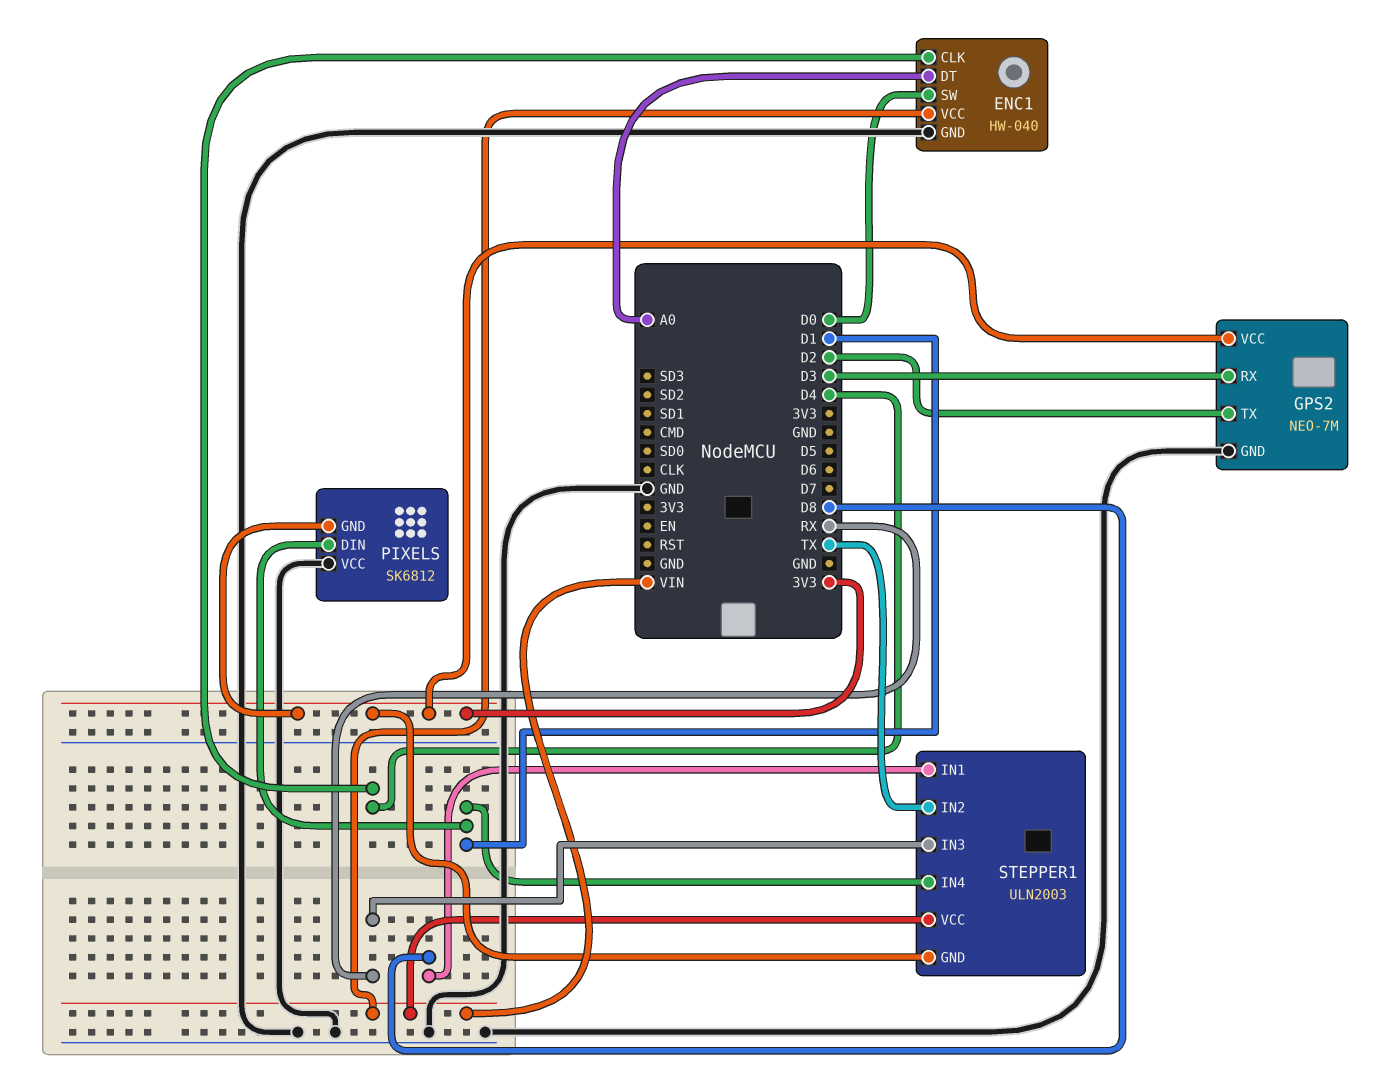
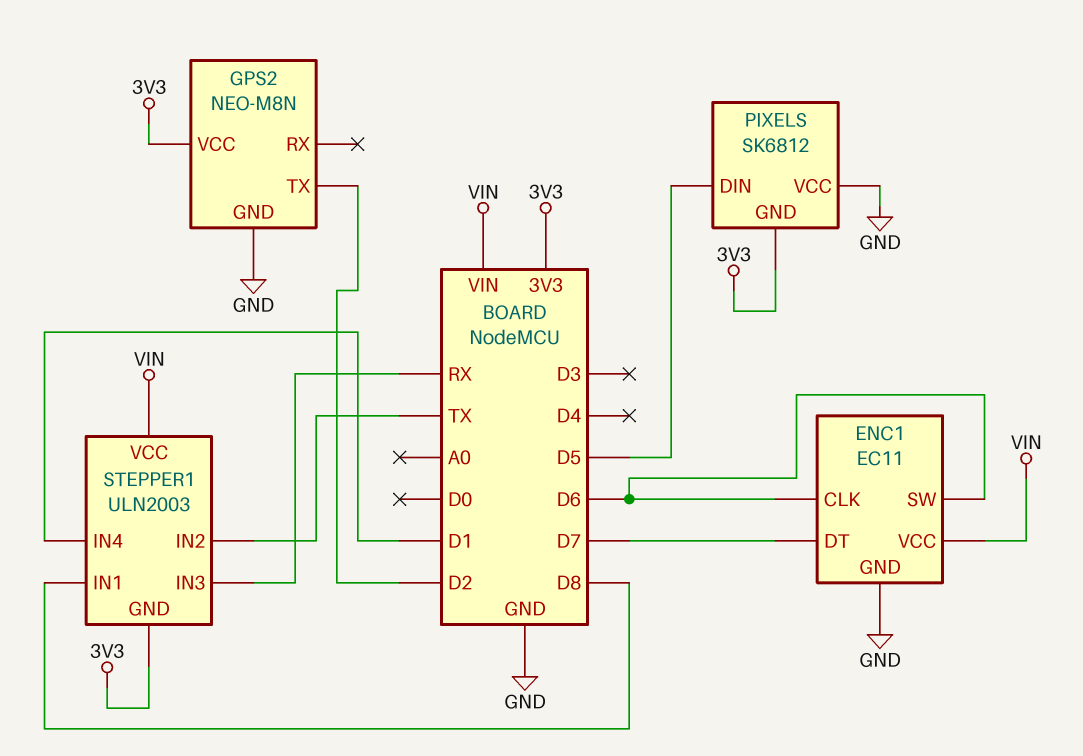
ENC1: HW-040 -> EC11
ENC1 pin CLK: D4 -> D6
ENC1 pin DT: A0 -> D7
ENC1 pin SW: D0 -> D6
GPS2: NEO-7M -> NEO-M8N
GPS2 pin RX: D3 -> none
PIXELS pin DIN: D1 -> D5

